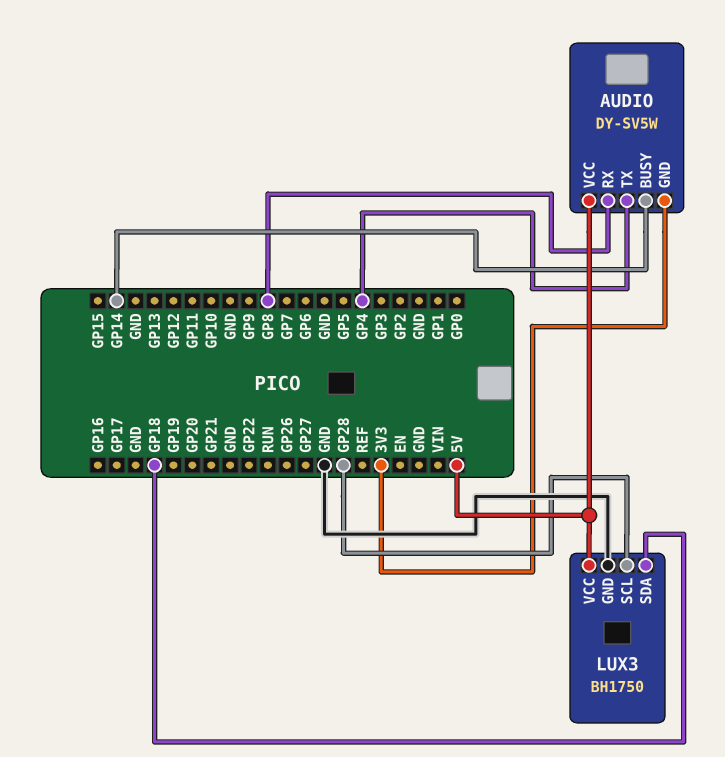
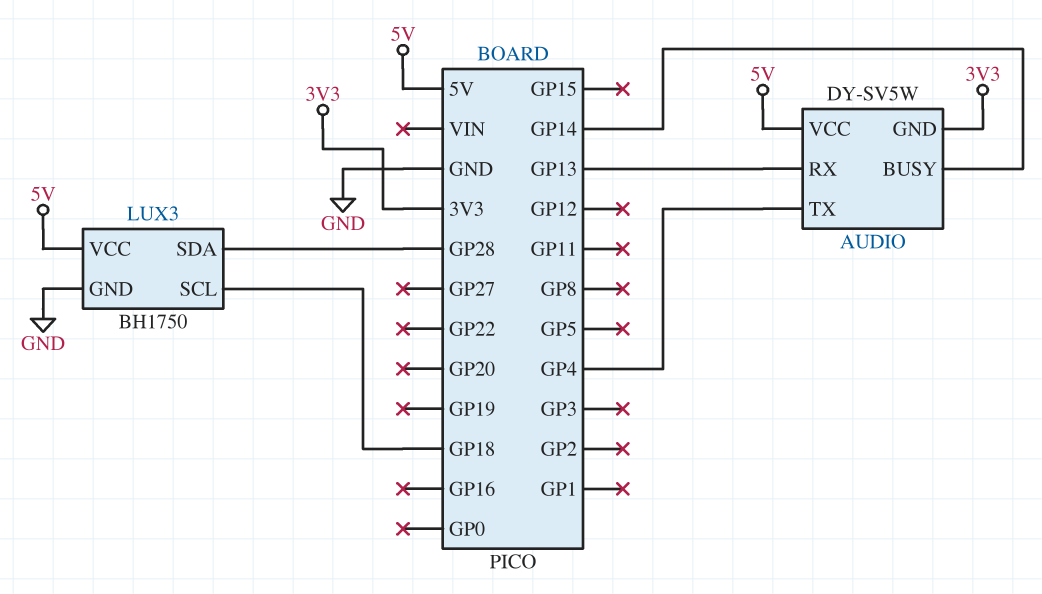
AUDIO pin RX: GP8 -> GP13
LUX3 pin SCL: GP28 -> GP18
LUX3 pin SDA: GP18 -> GP28

